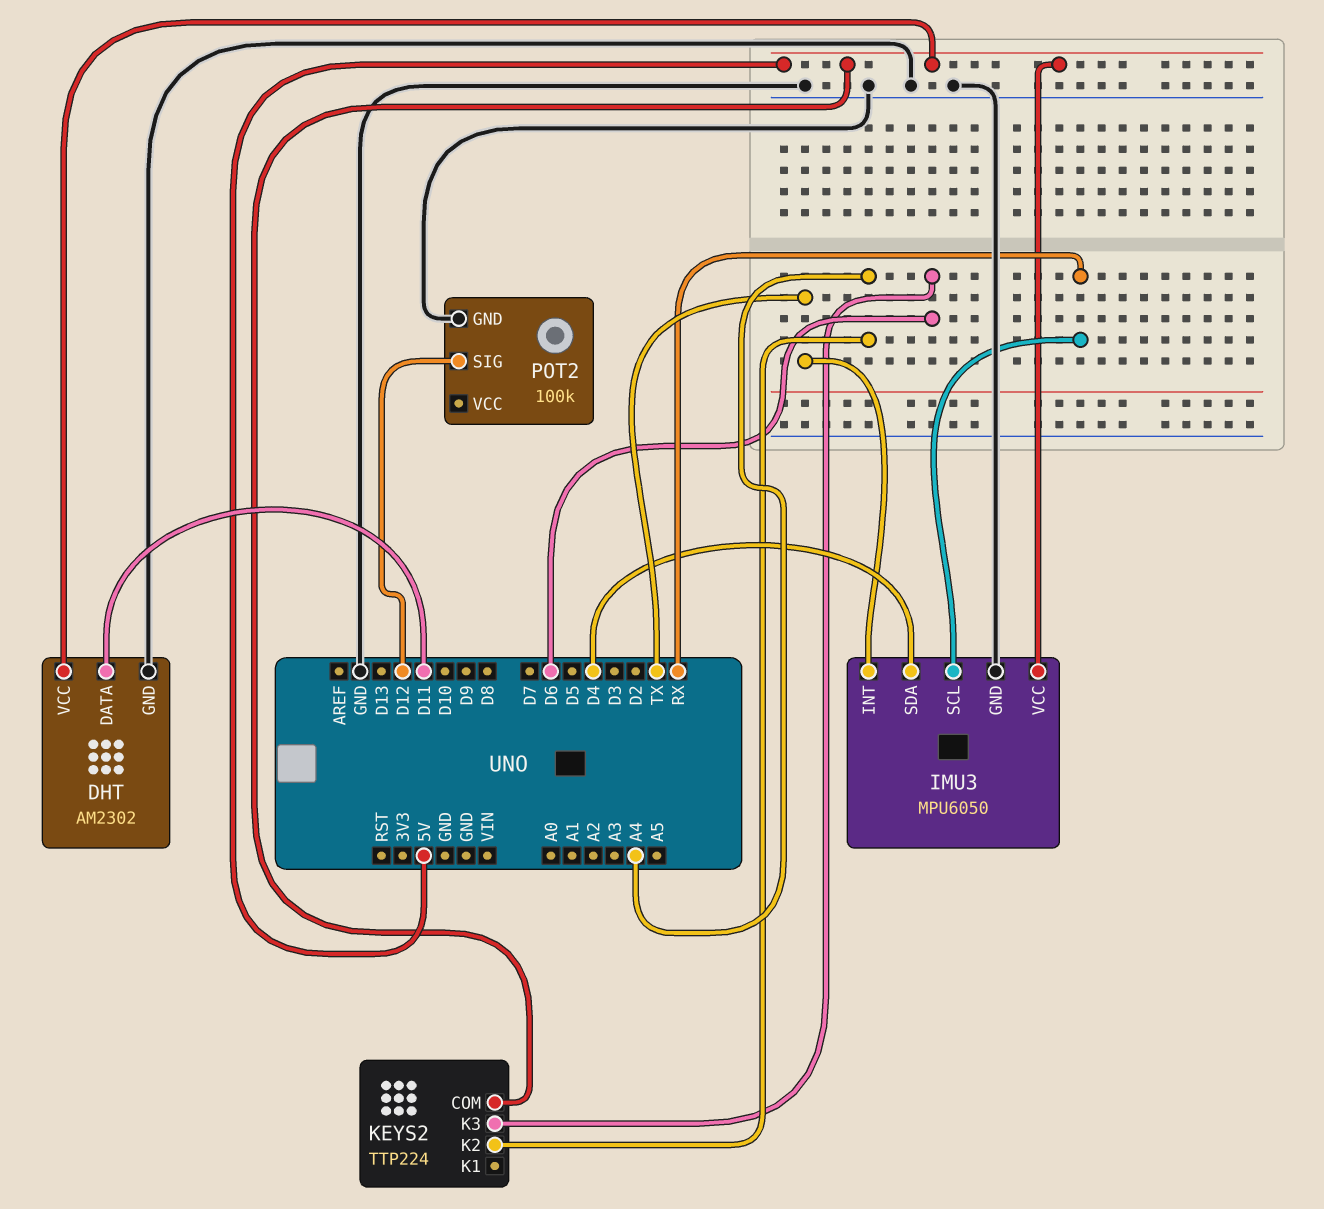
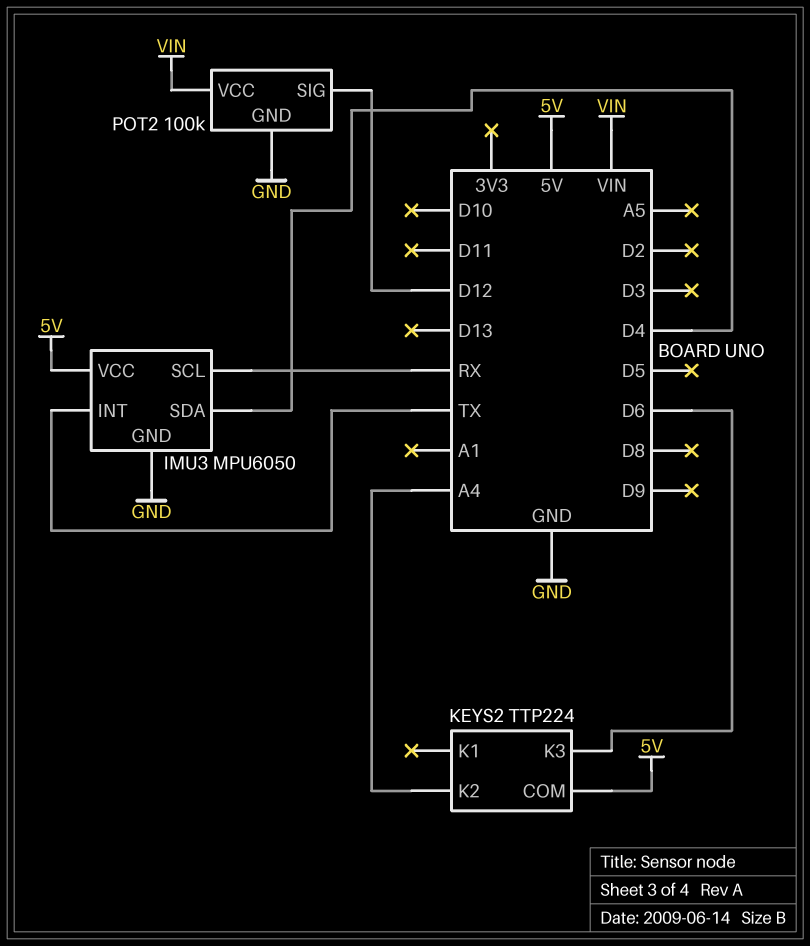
DHT: AM2302 -> none
DHT pin DATA: D11 -> none
DHT pin GND: GND -> none
DHT pin VCC: 5V -> none
POT2 pin VCC: none -> VIN

